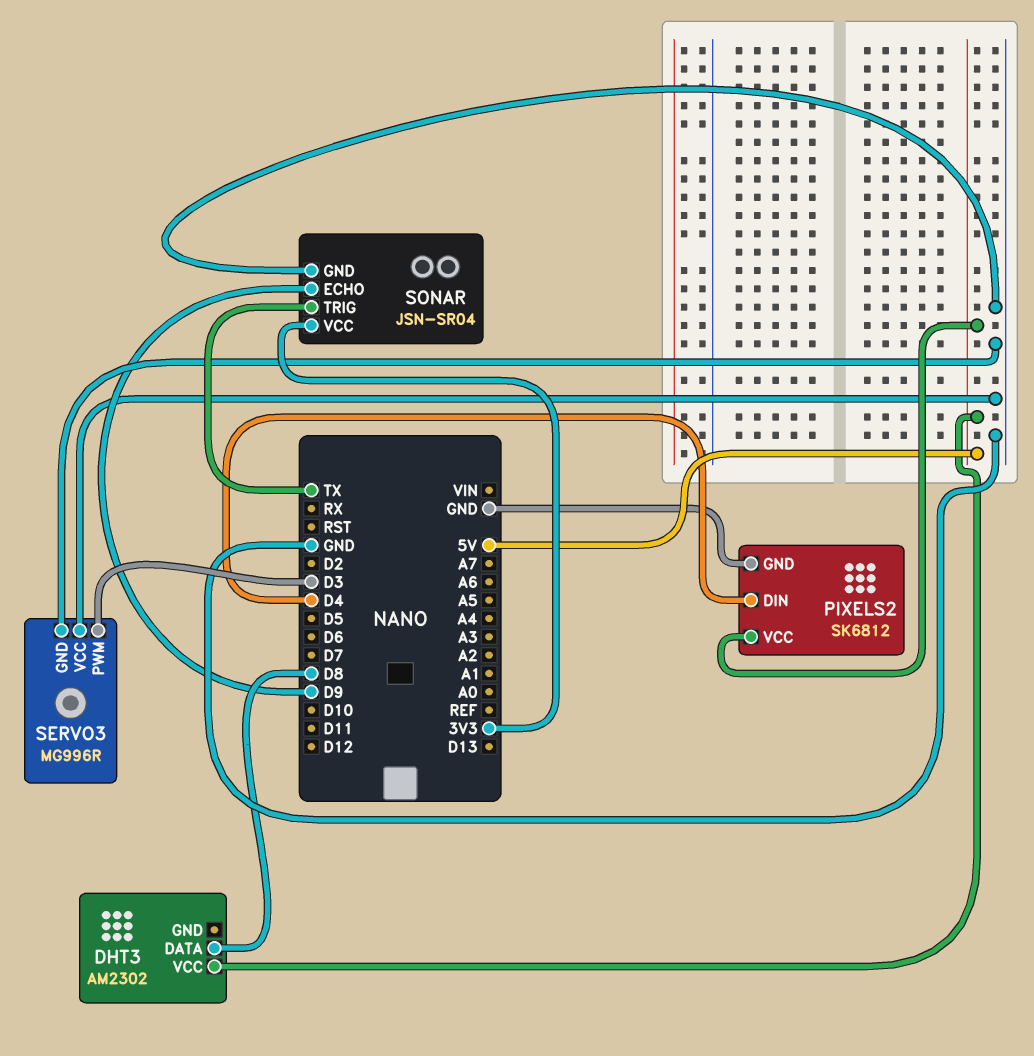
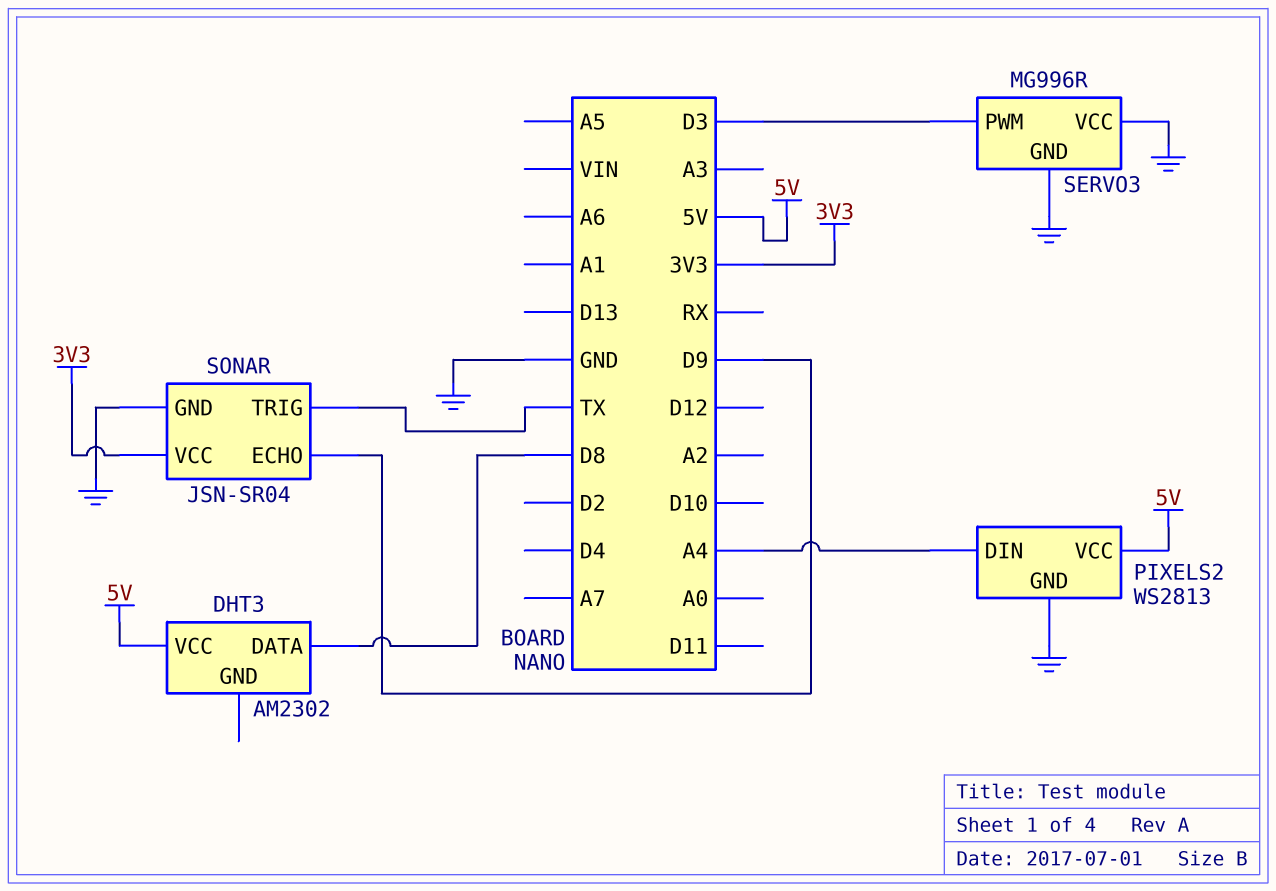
PIXELS2: SK6812 -> WS2813
PIXELS2 pin DIN: D4 -> A4

